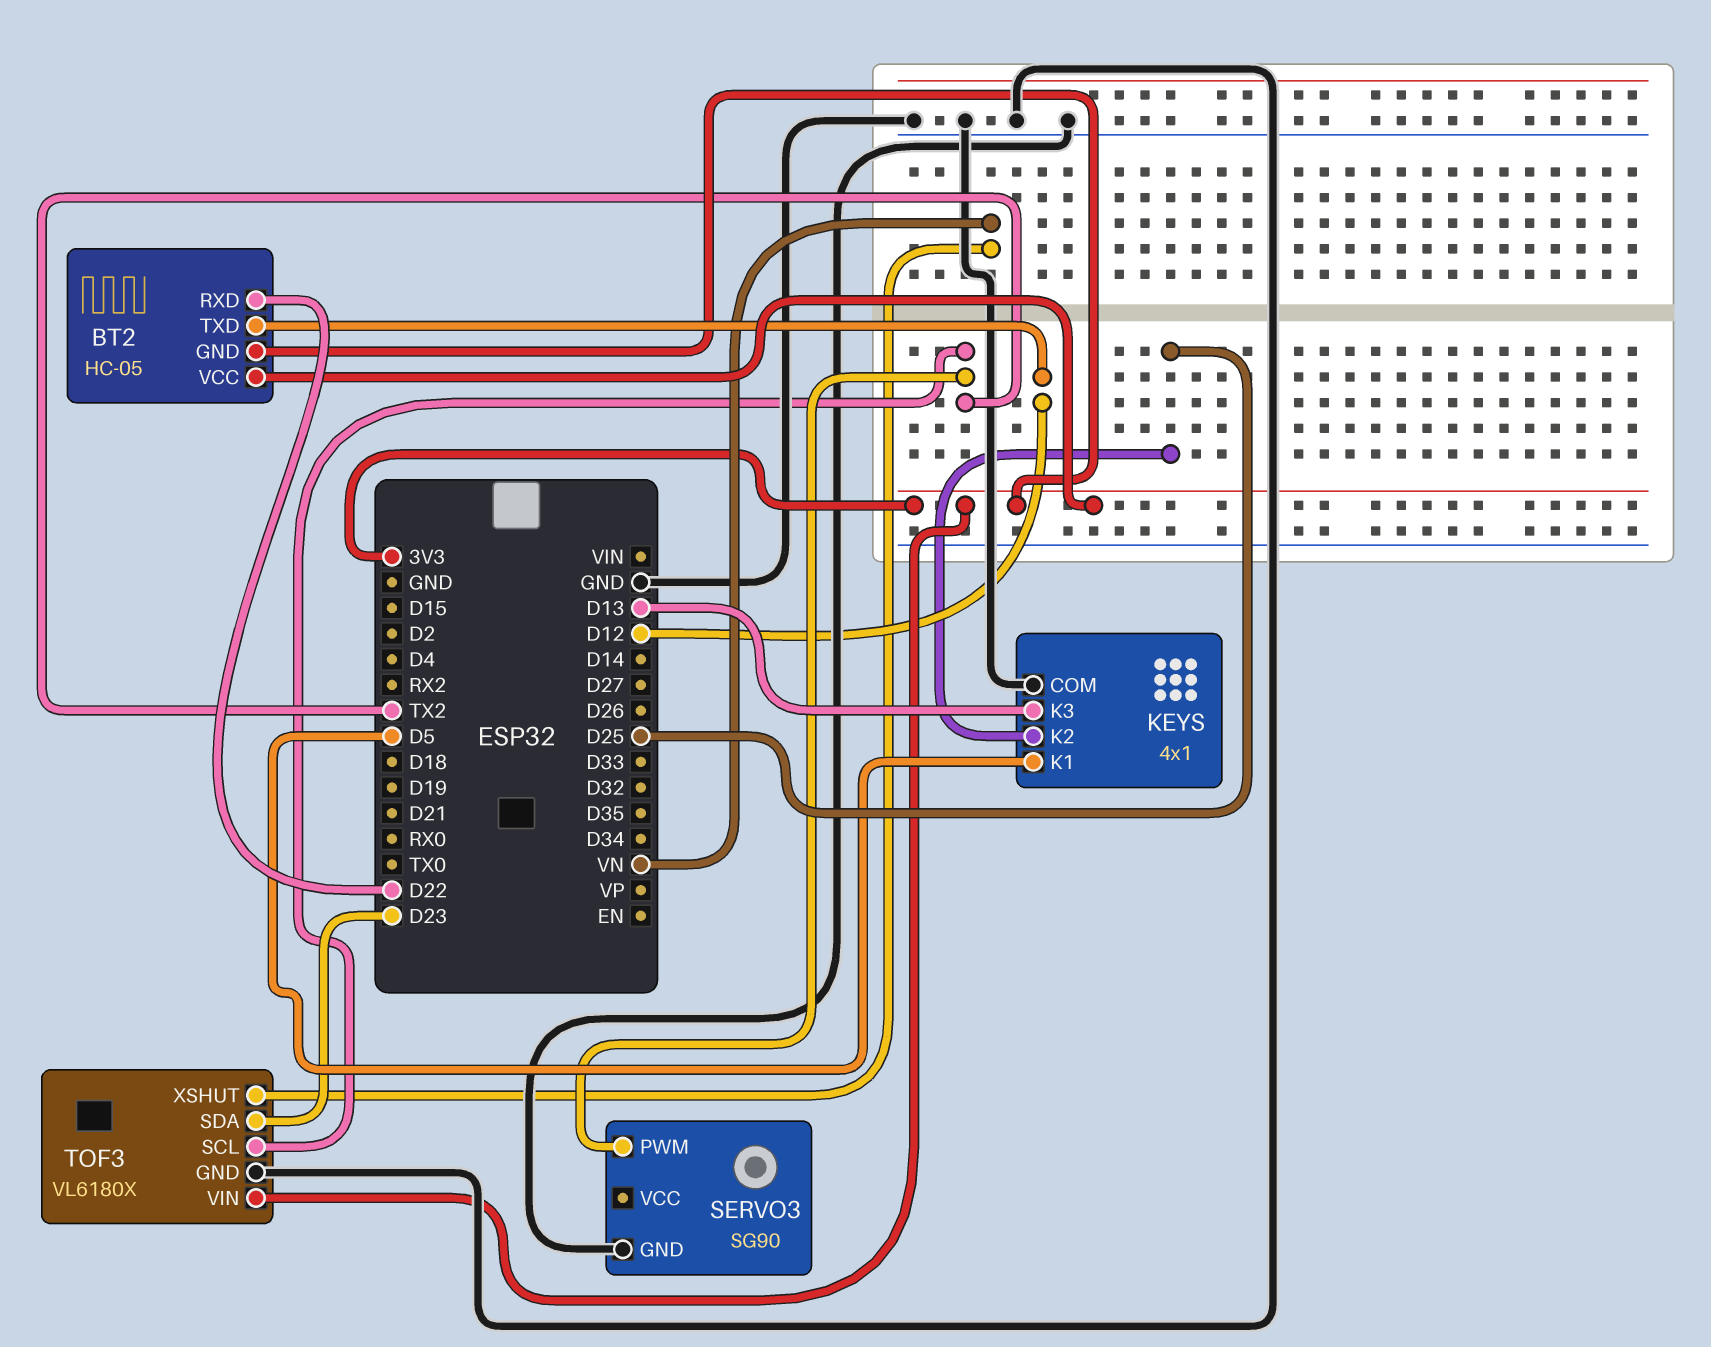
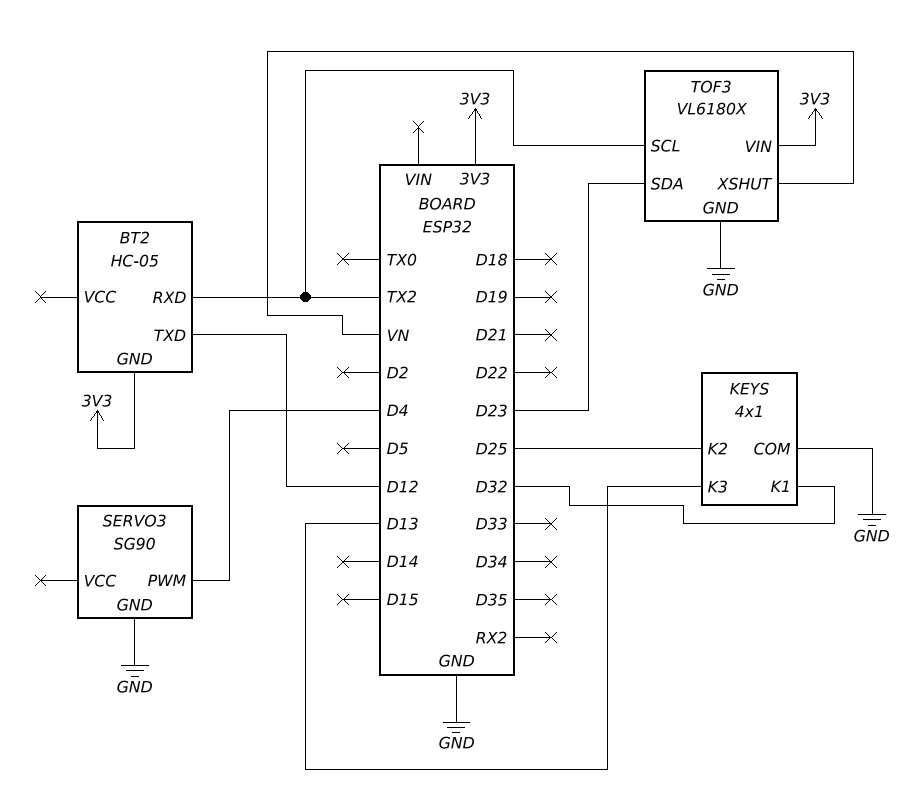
BT2 pin RXD: D22 -> TX2
BT2 pin VCC: 3V3 -> none
KEYS pin K1: D5 -> D32
SERVO3 pin PWM: TX2 -> D4

